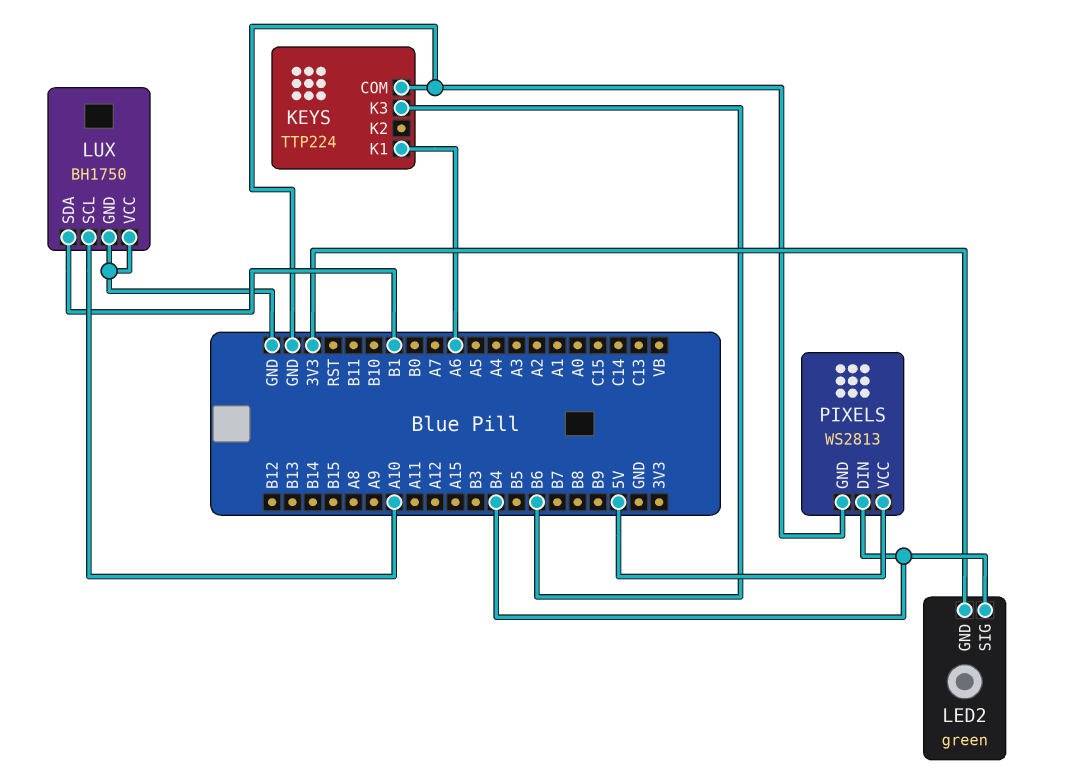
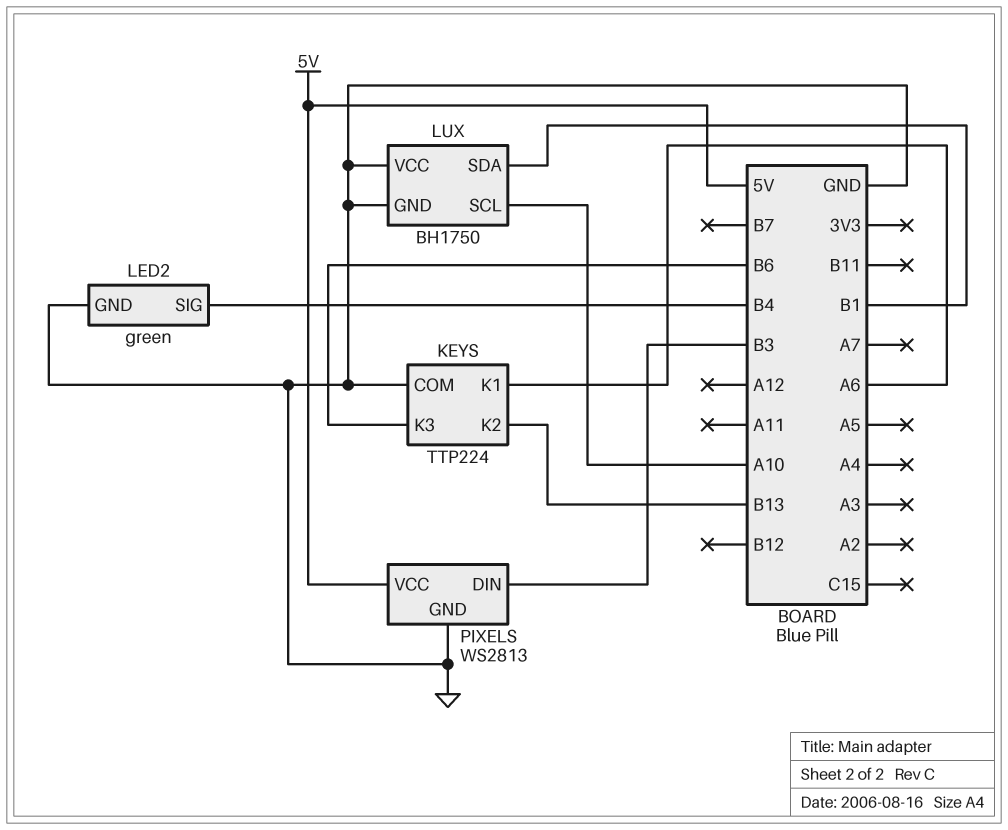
KEYS pin K2: none -> B13
LED2 pin GND: 3V3 -> GND
PIXELS pin DIN: B4 -> B3

